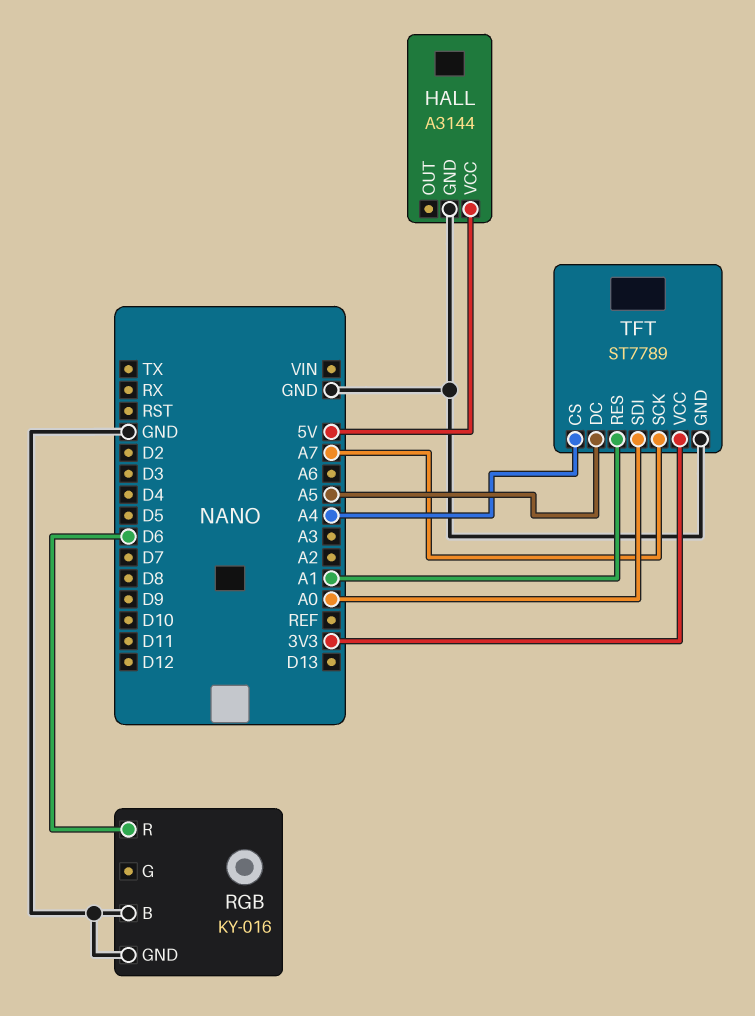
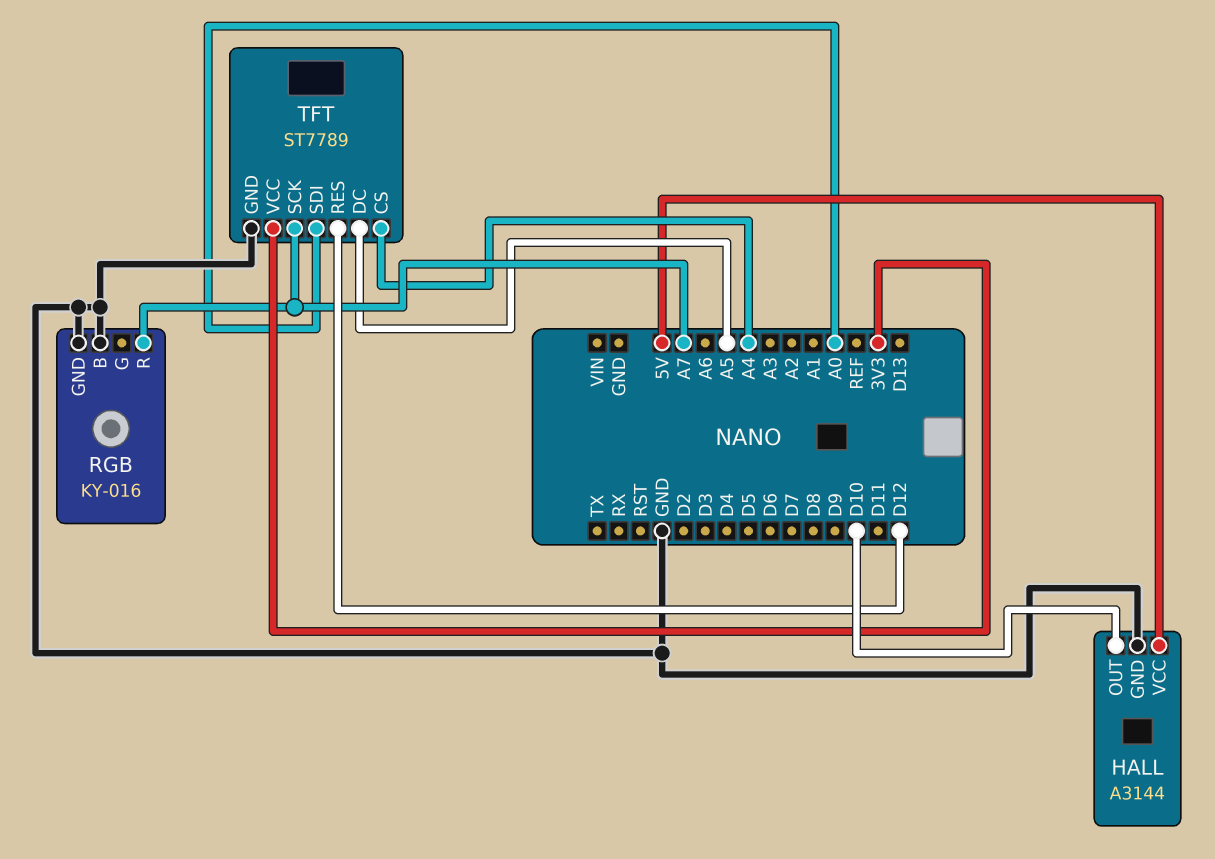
HALL pin OUT: none -> D10
RGB pin R: D6 -> A7
TFT pin RES: A1 -> D12

